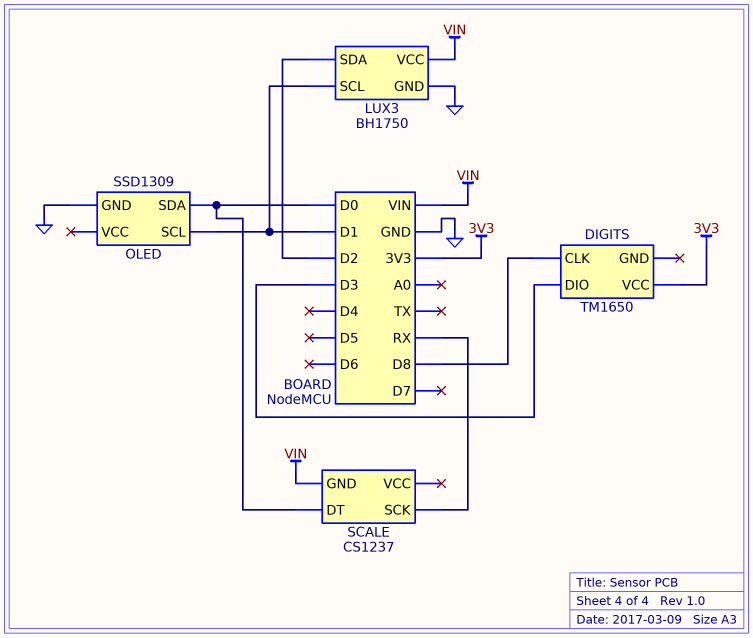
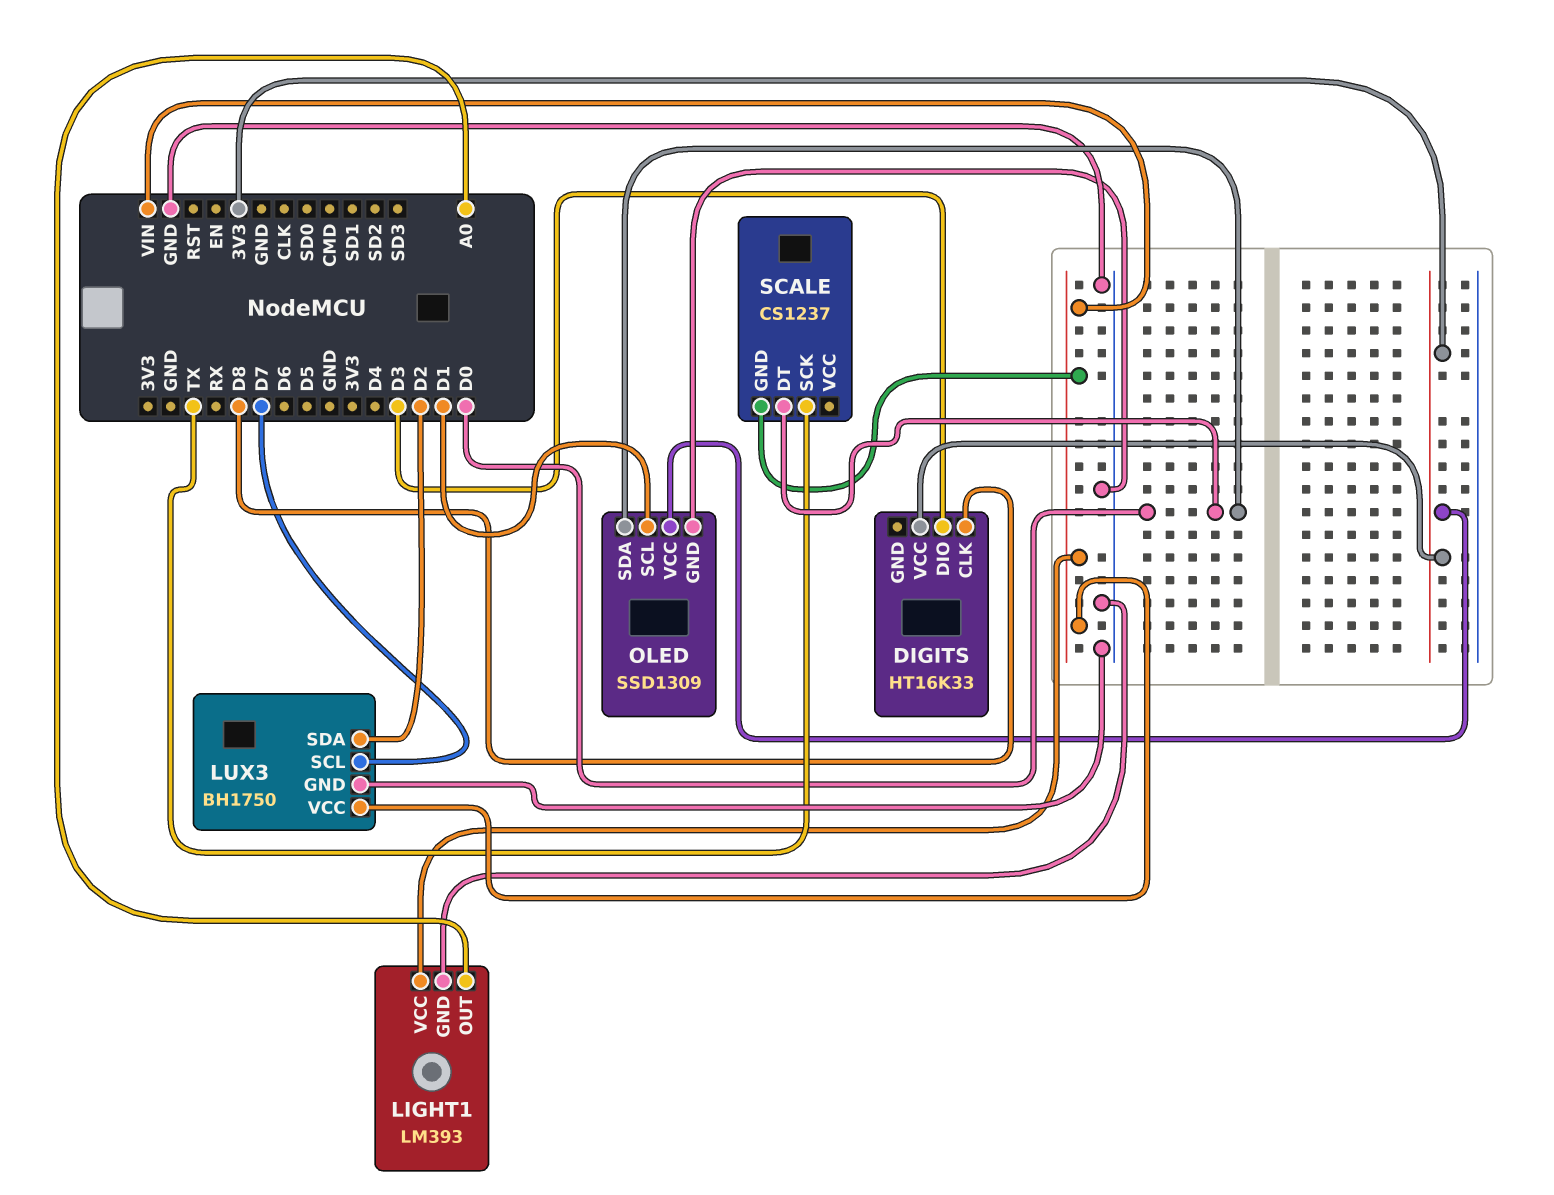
DIGITS: TM1650 -> HT16K33
LIGHT1: none -> LM393
LIGHT1 pin GND: none -> GND
LIGHT1 pin OUT: none -> A0
LIGHT1 pin VCC: none -> VIN
LUX3 pin SCL: D1 -> D7
OLED pin VCC: none -> 3V3
SCALE pin SCK: RX -> TX

